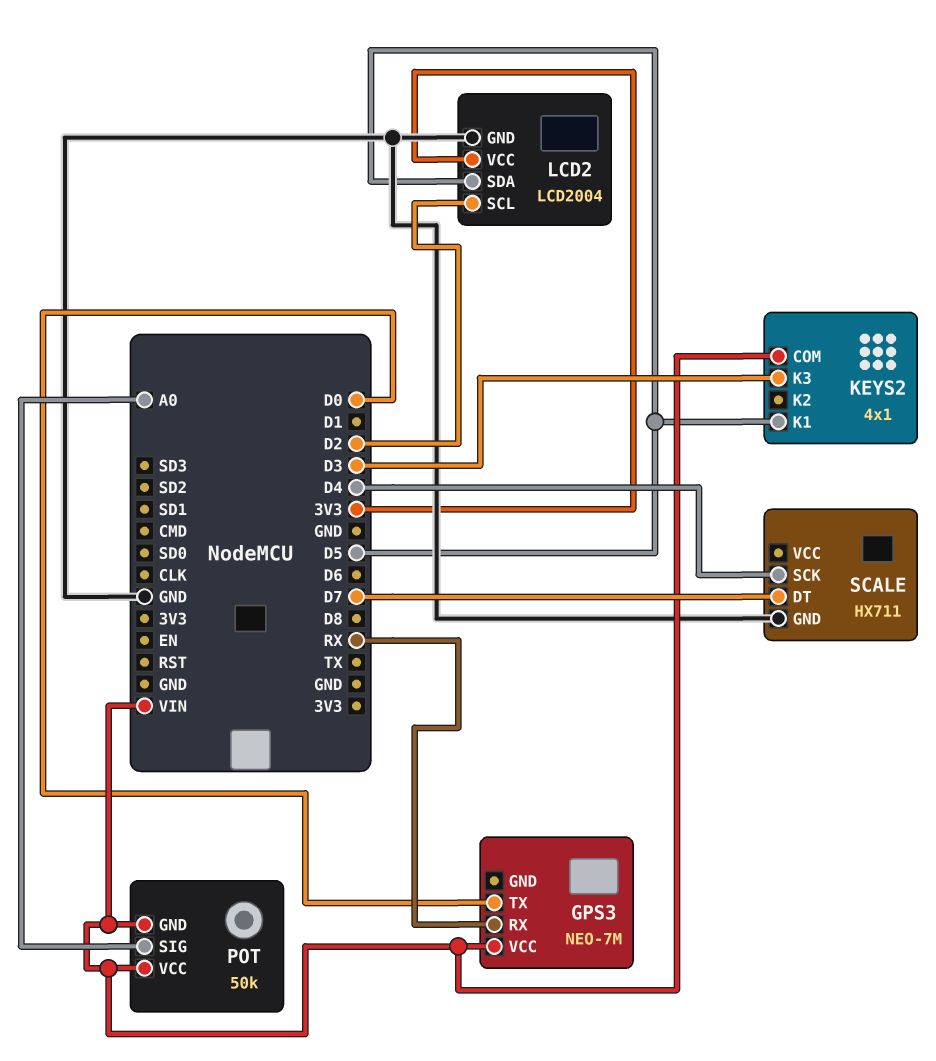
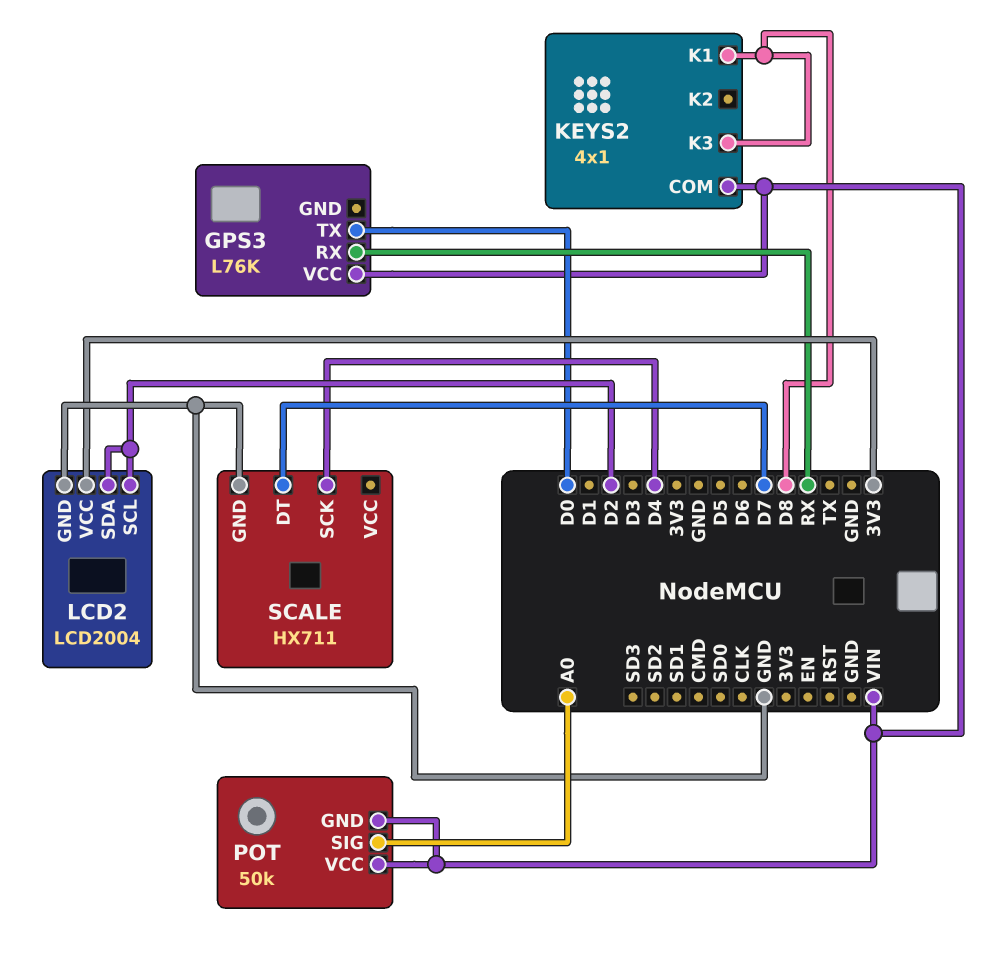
GPS3: NEO-7M -> L76K
KEYS2 pin K1: D5 -> D8
KEYS2 pin K3: D3 -> D8
LCD2 pin SDA: D5 -> D2

